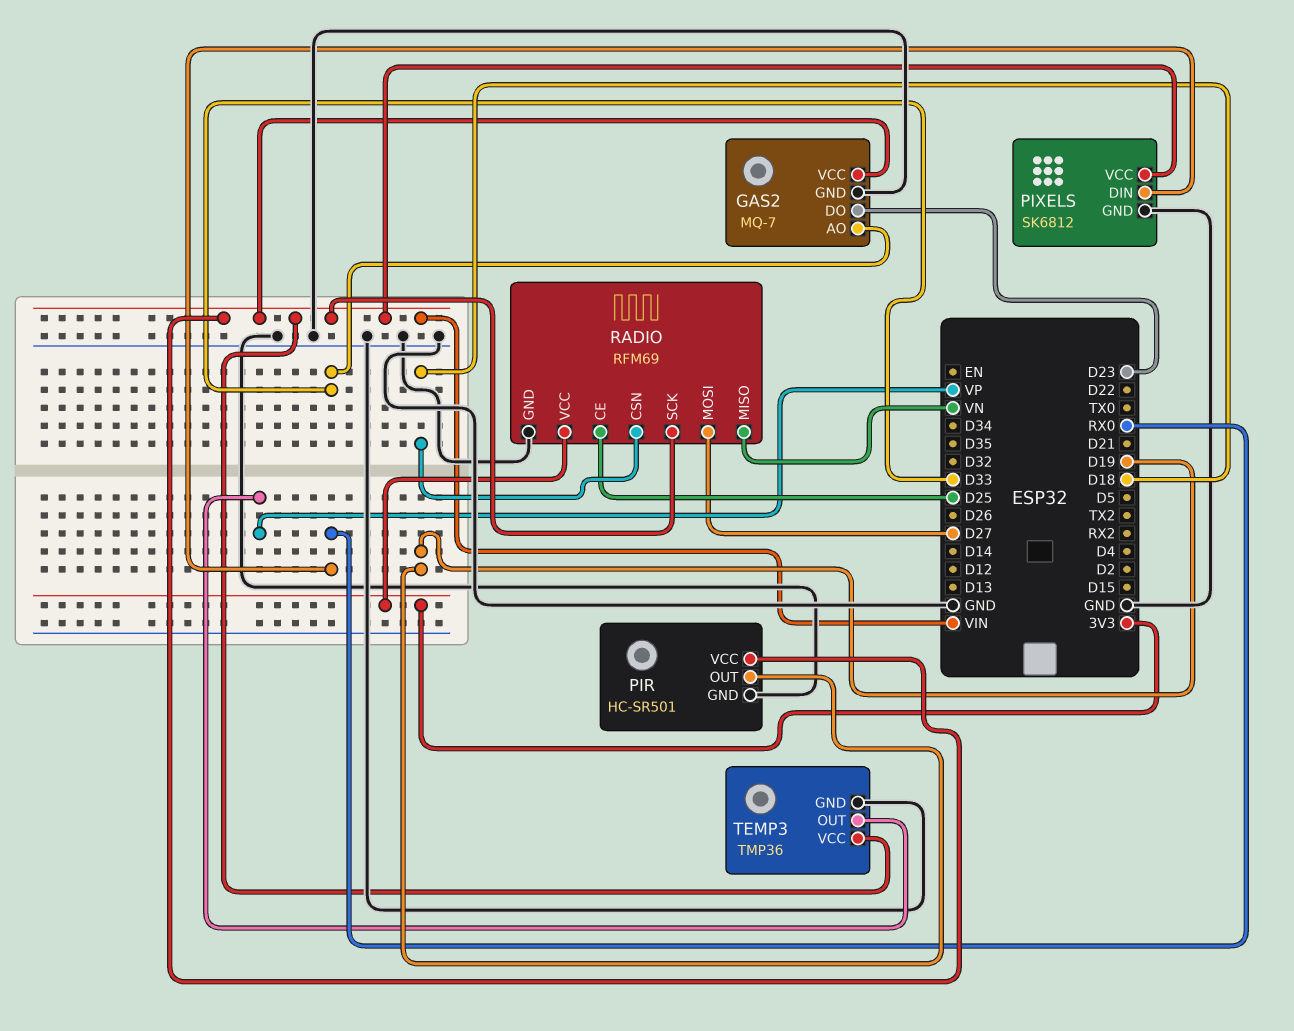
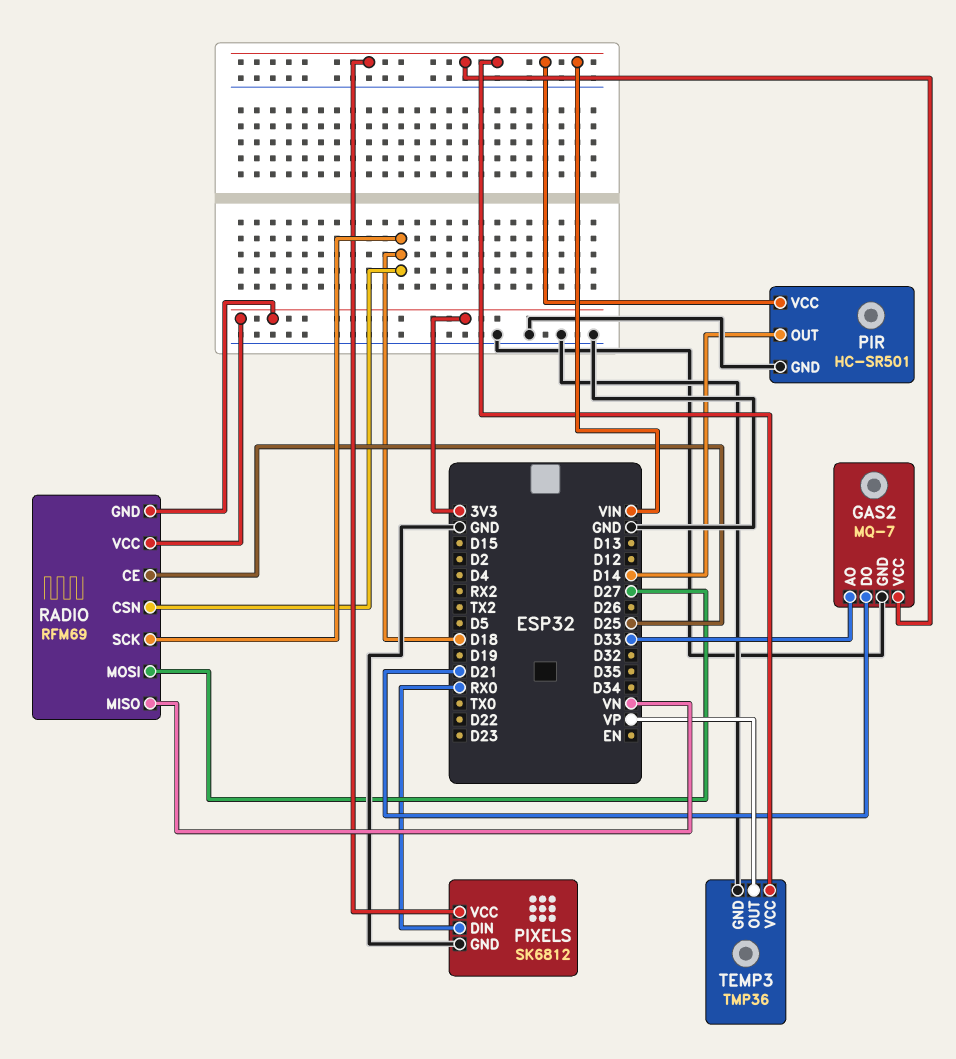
GAS2 pin DO: D23 -> D21
PIR pin OUT: D19 -> D14
RADIO pin GND: GND -> 3V3
RADIO pin SCK: VIN -> D18

